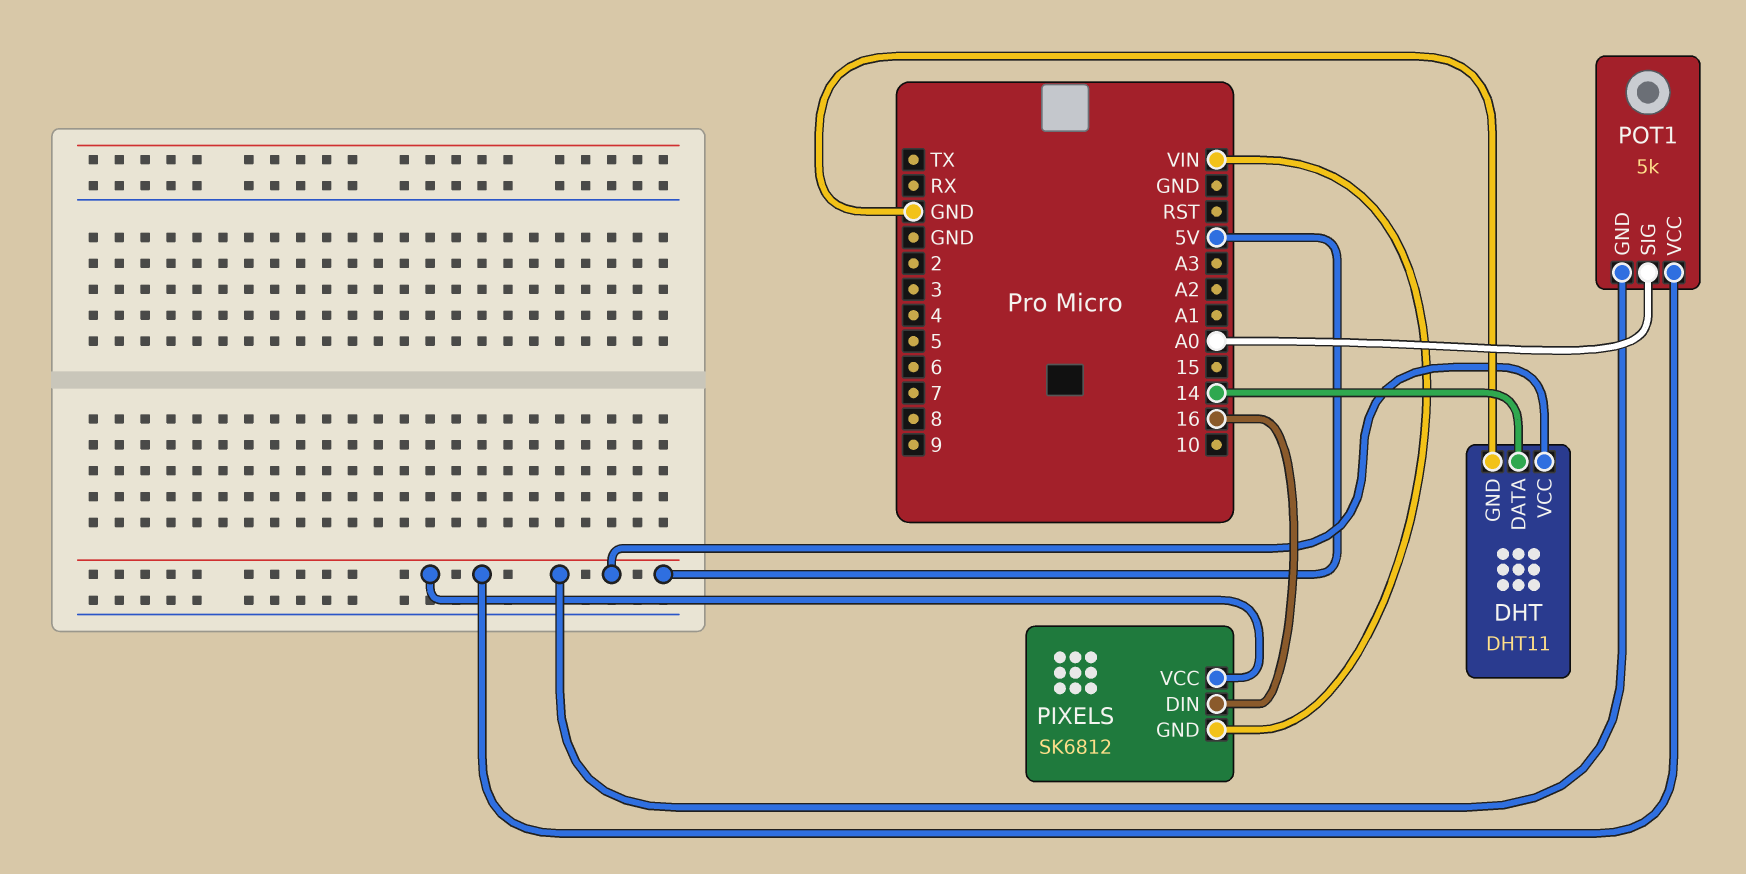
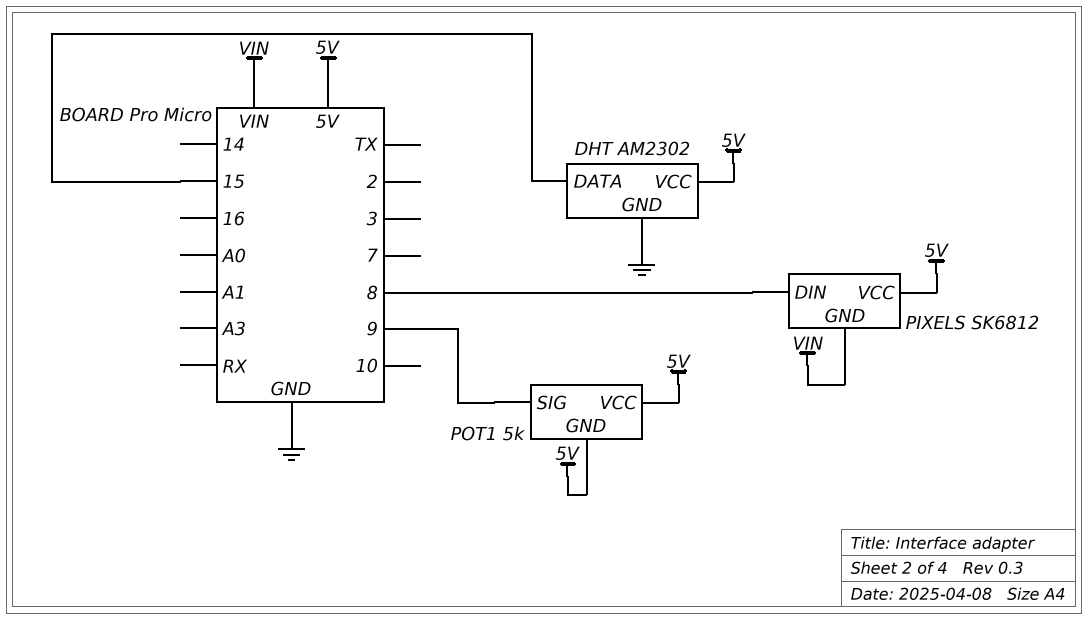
DHT: DHT11 -> AM2302
DHT pin DATA: 14 -> 15
PIXELS pin DIN: 16 -> 8
POT1 pin SIG: A0 -> 9

